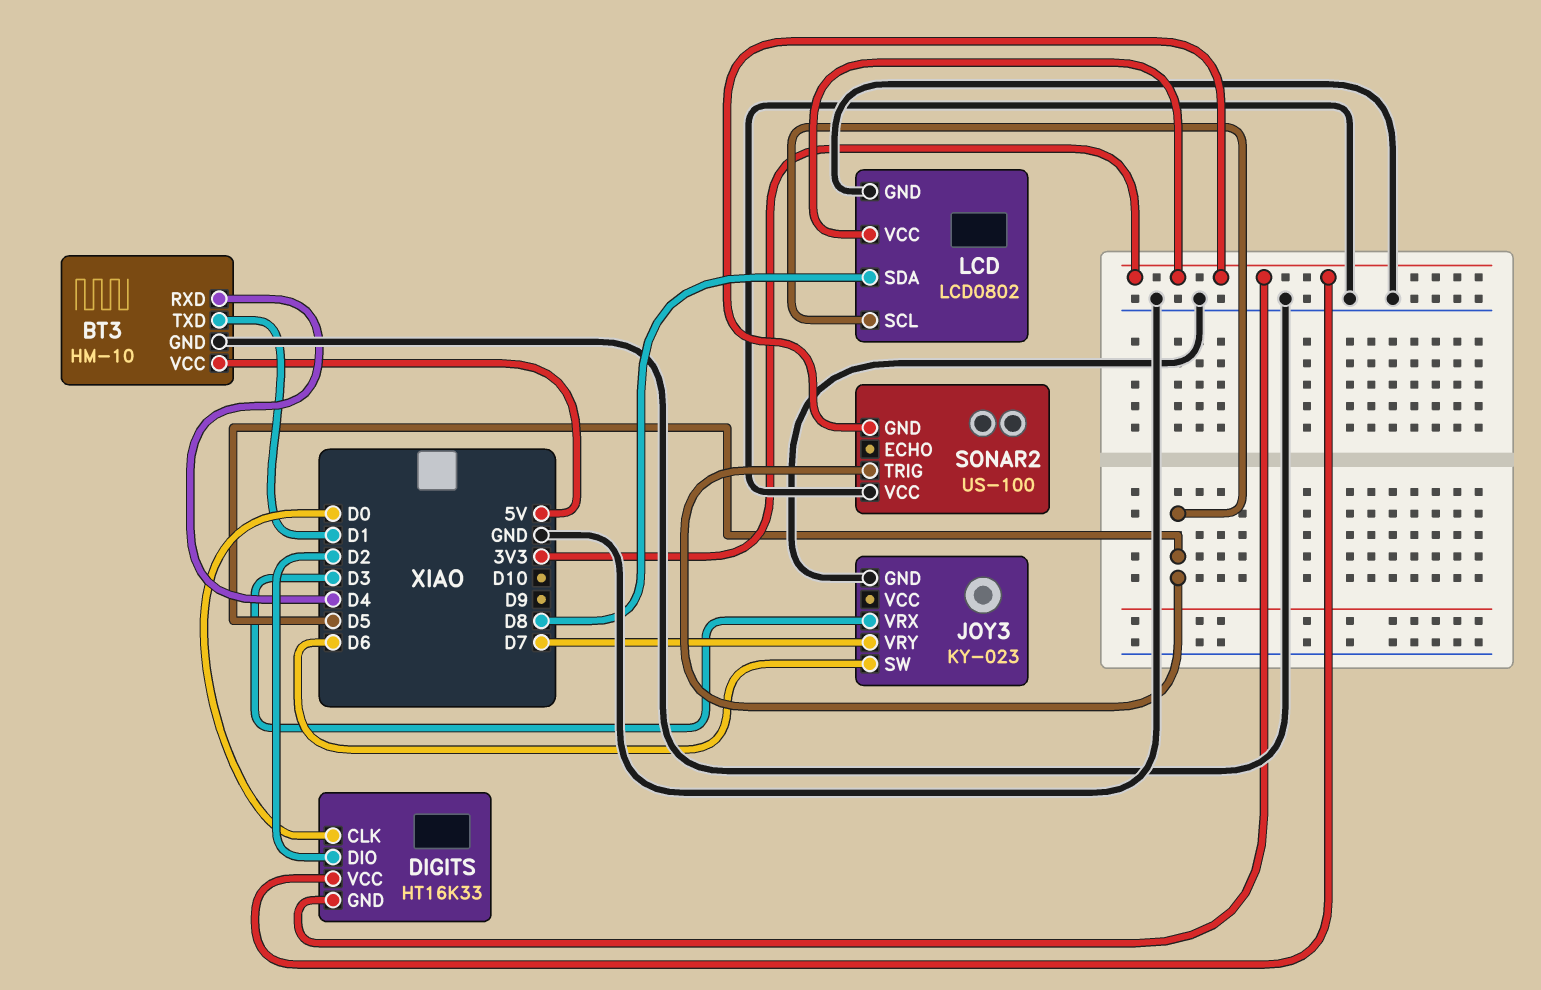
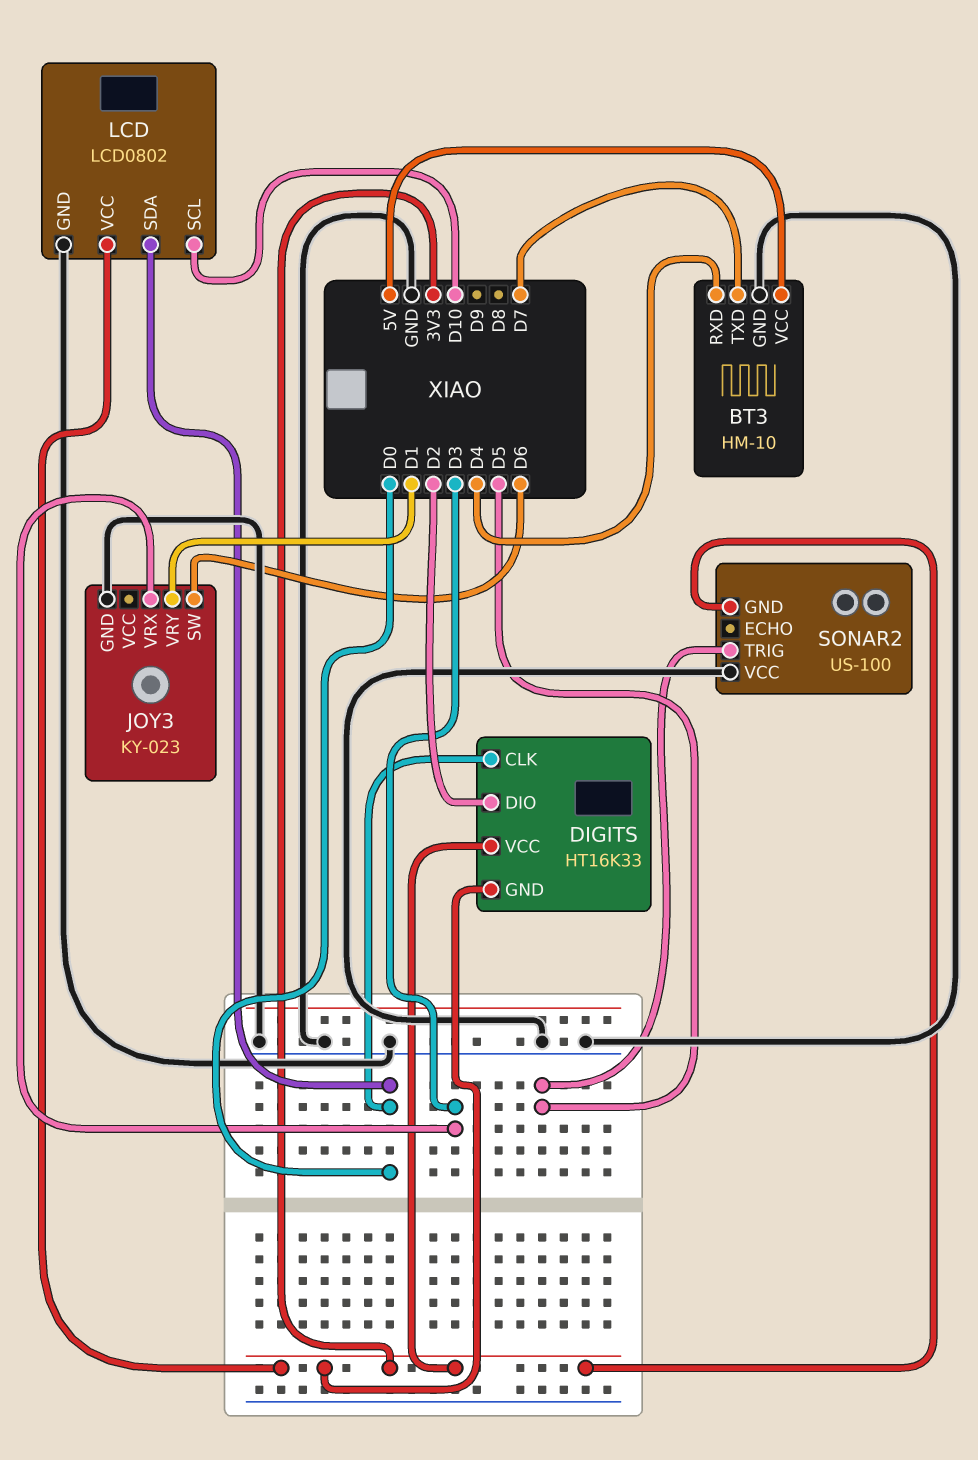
BT3 pin TXD: D1 -> D7
JOY3 pin VRY: D7 -> D1
LCD pin SCL: D5 -> D10
LCD pin SDA: D8 -> D0

